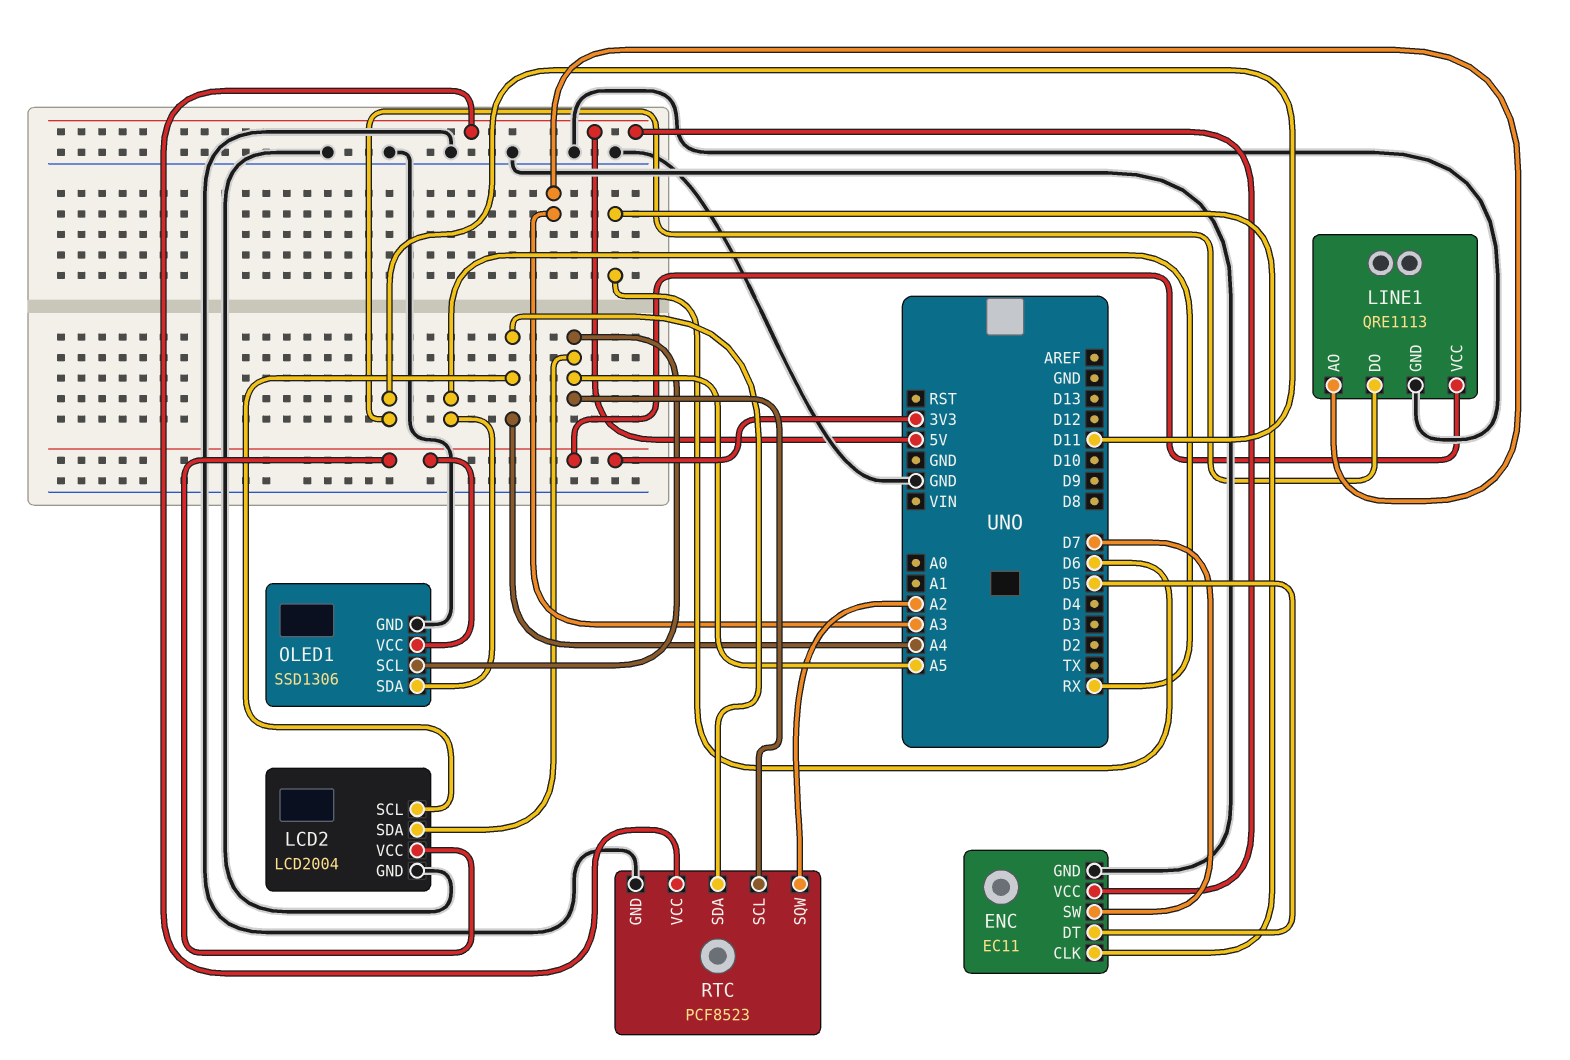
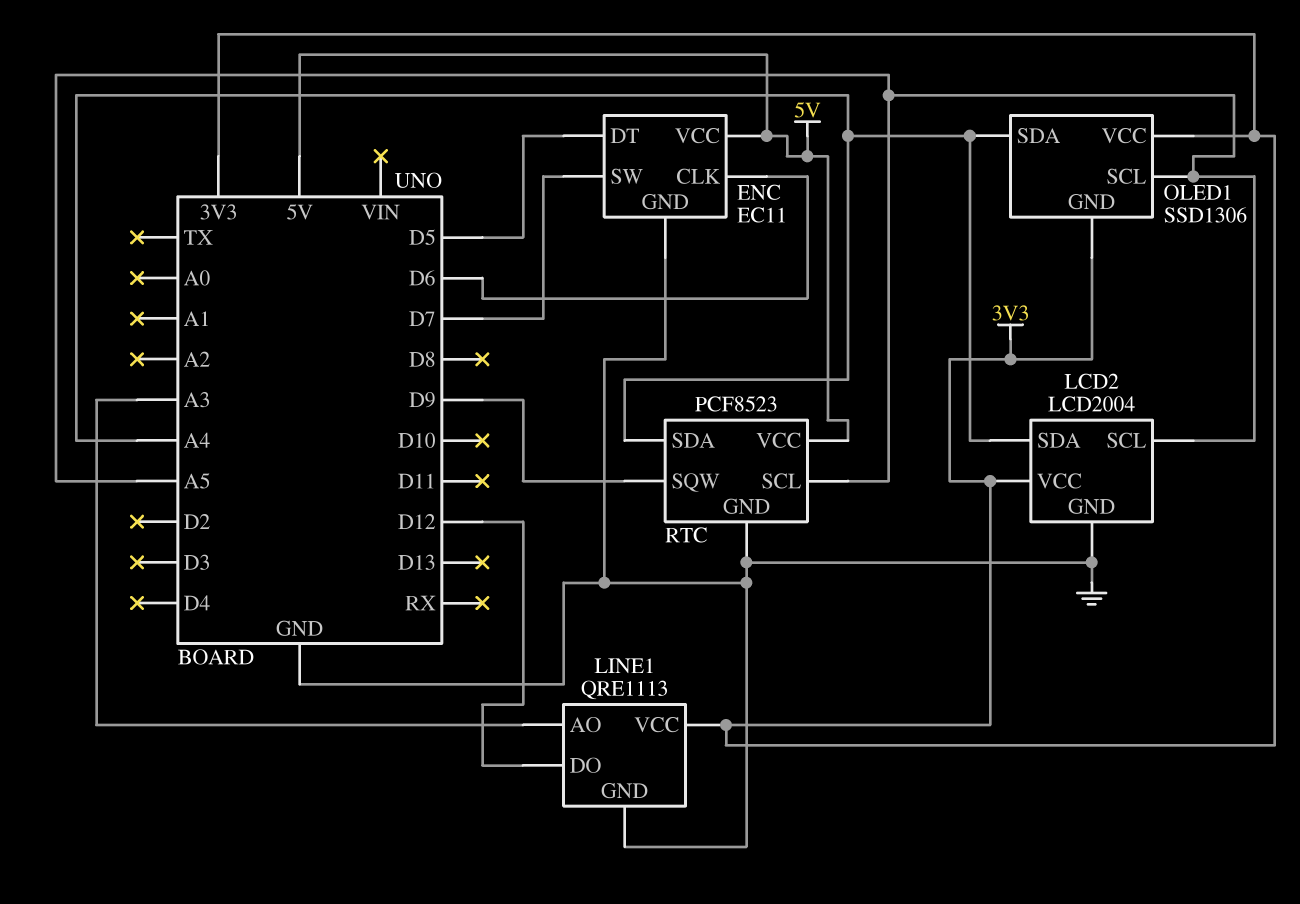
LCD2 pin SCL: A4 -> A5
LCD2 pin SDA: A5 -> A4
LINE1 pin DO: D11 -> D12
OLED1 pin GND: GND -> 3V3
OLED1 pin SDA: RX -> A4
RTC pin SQW: A2 -> D9

